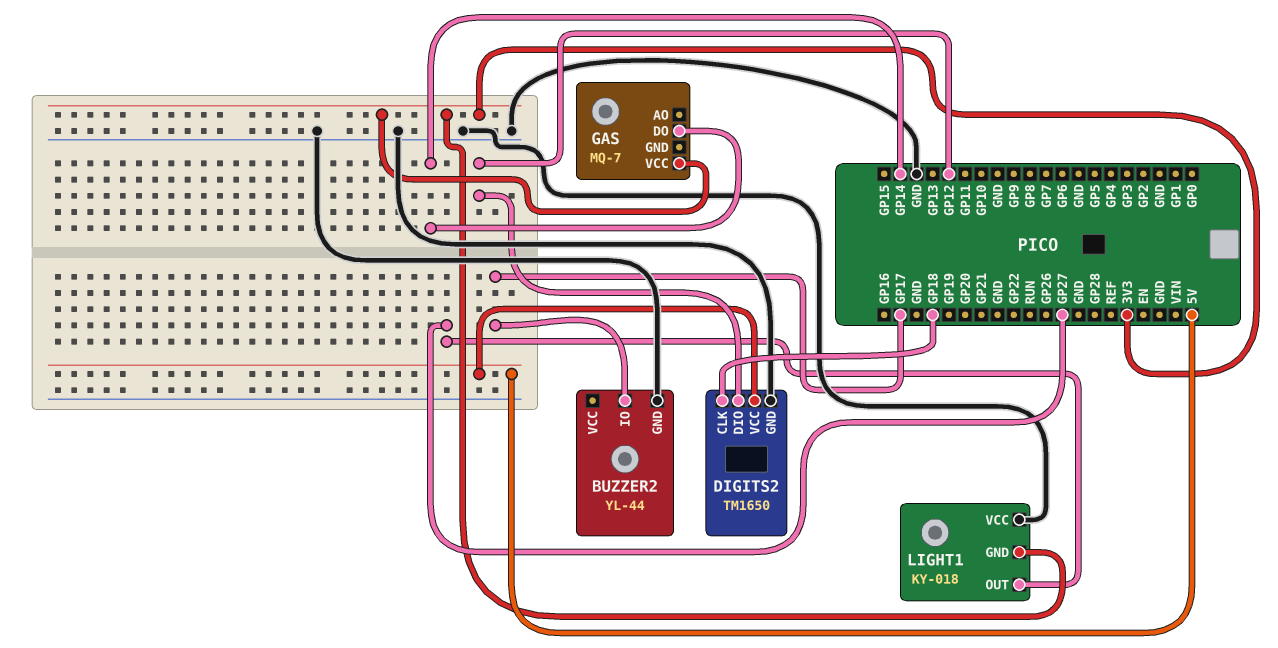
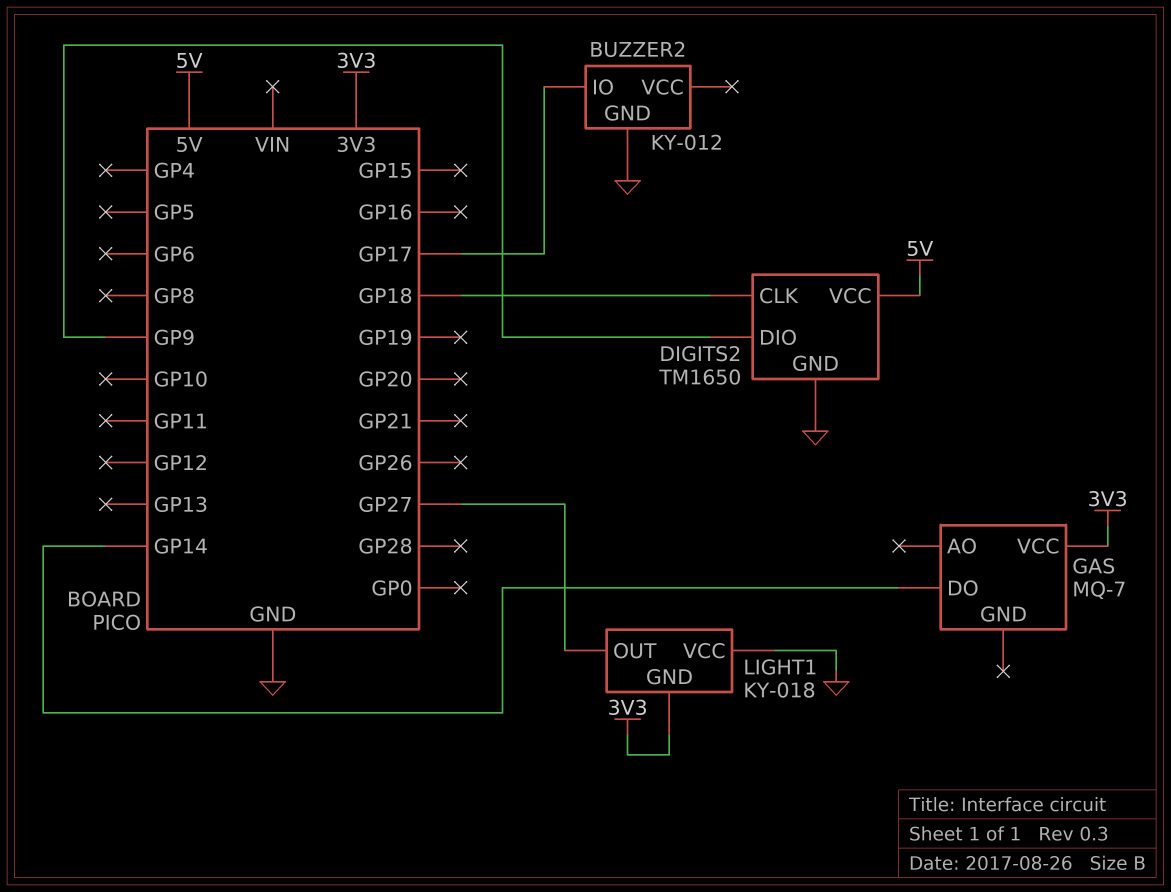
BUZZER2: YL-44 -> KY-012
DIGITS2 pin DIO: GP12 -> GP9

